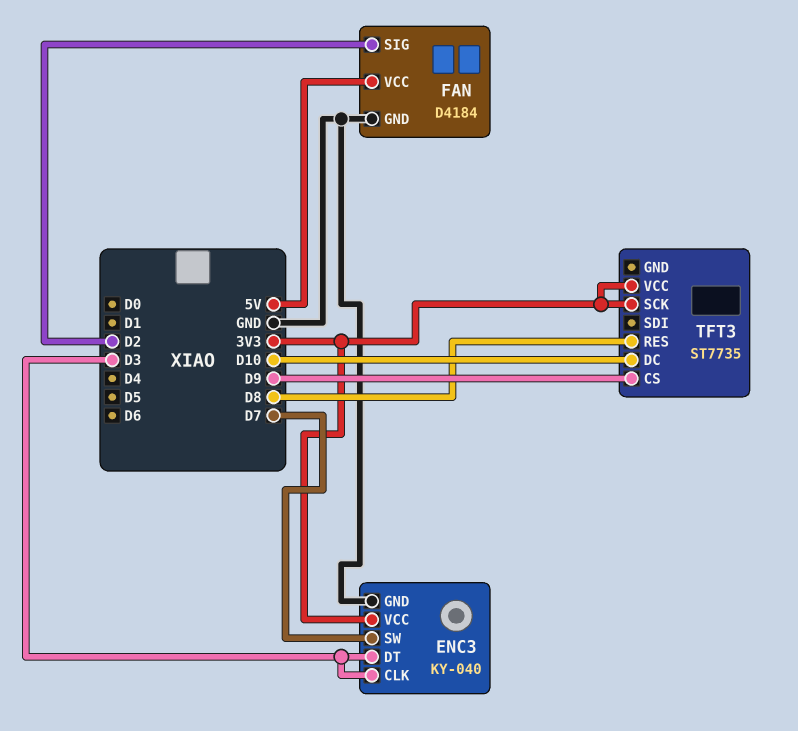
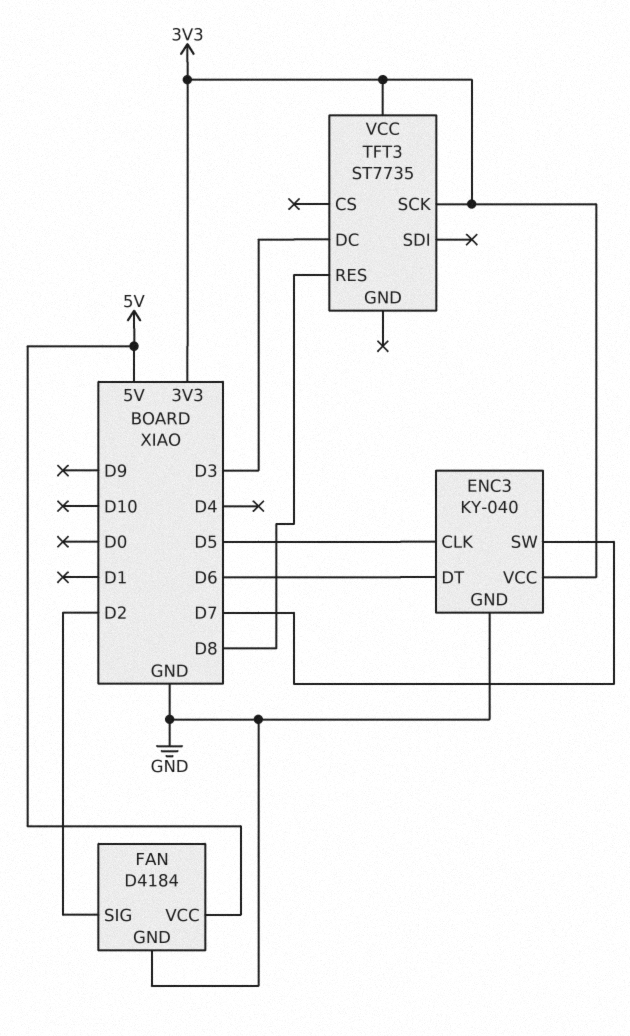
ENC3 pin CLK: D3 -> D5
ENC3 pin DT: D3 -> D6
TFT3 pin CS: D9 -> none
TFT3 pin DC: D10 -> D3

